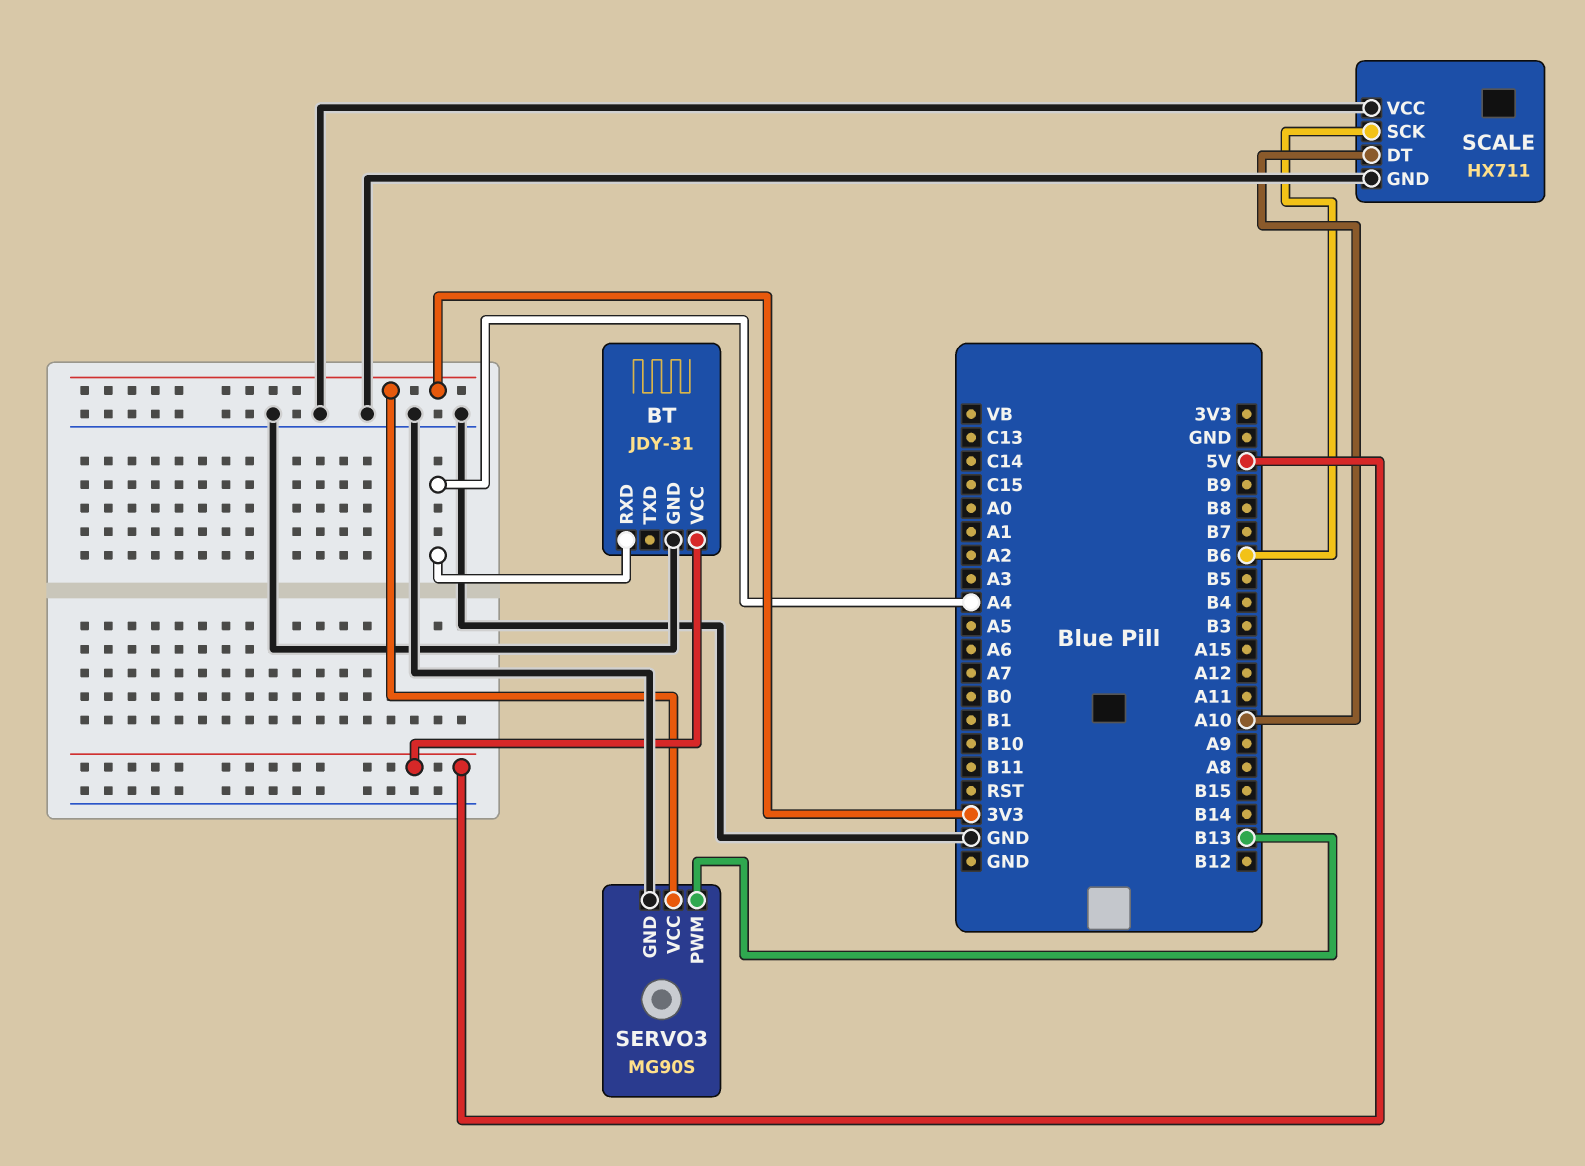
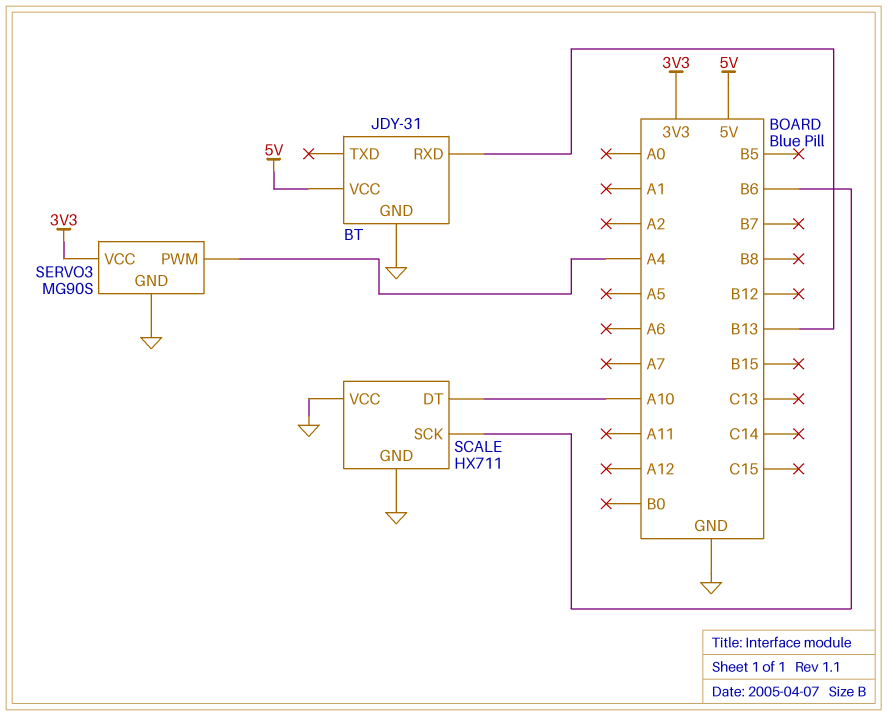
BT pin RXD: A4 -> B13
SERVO3 pin PWM: B13 -> A4

